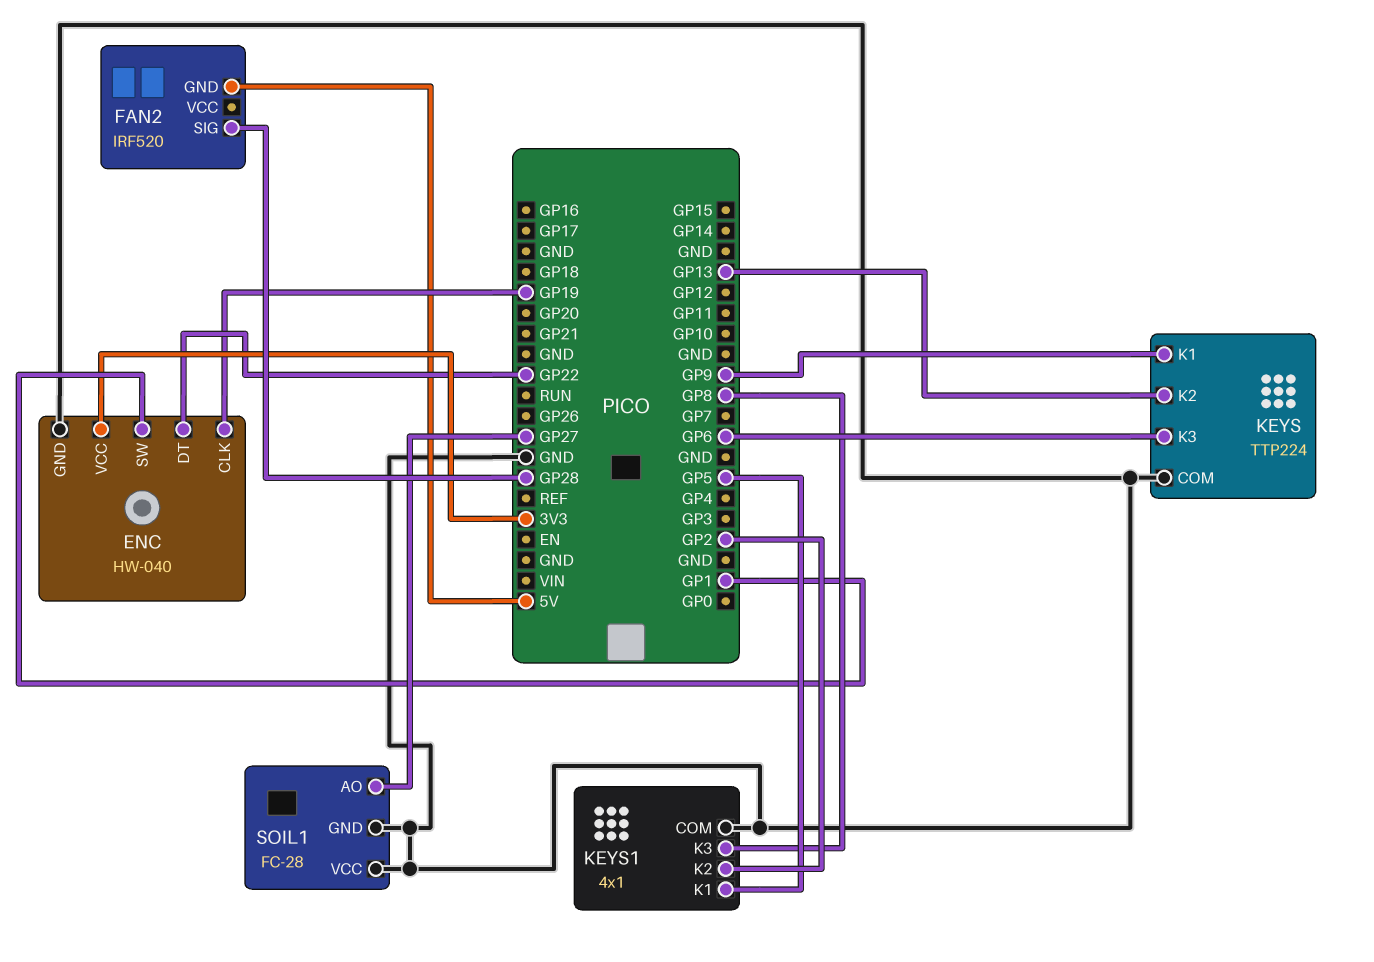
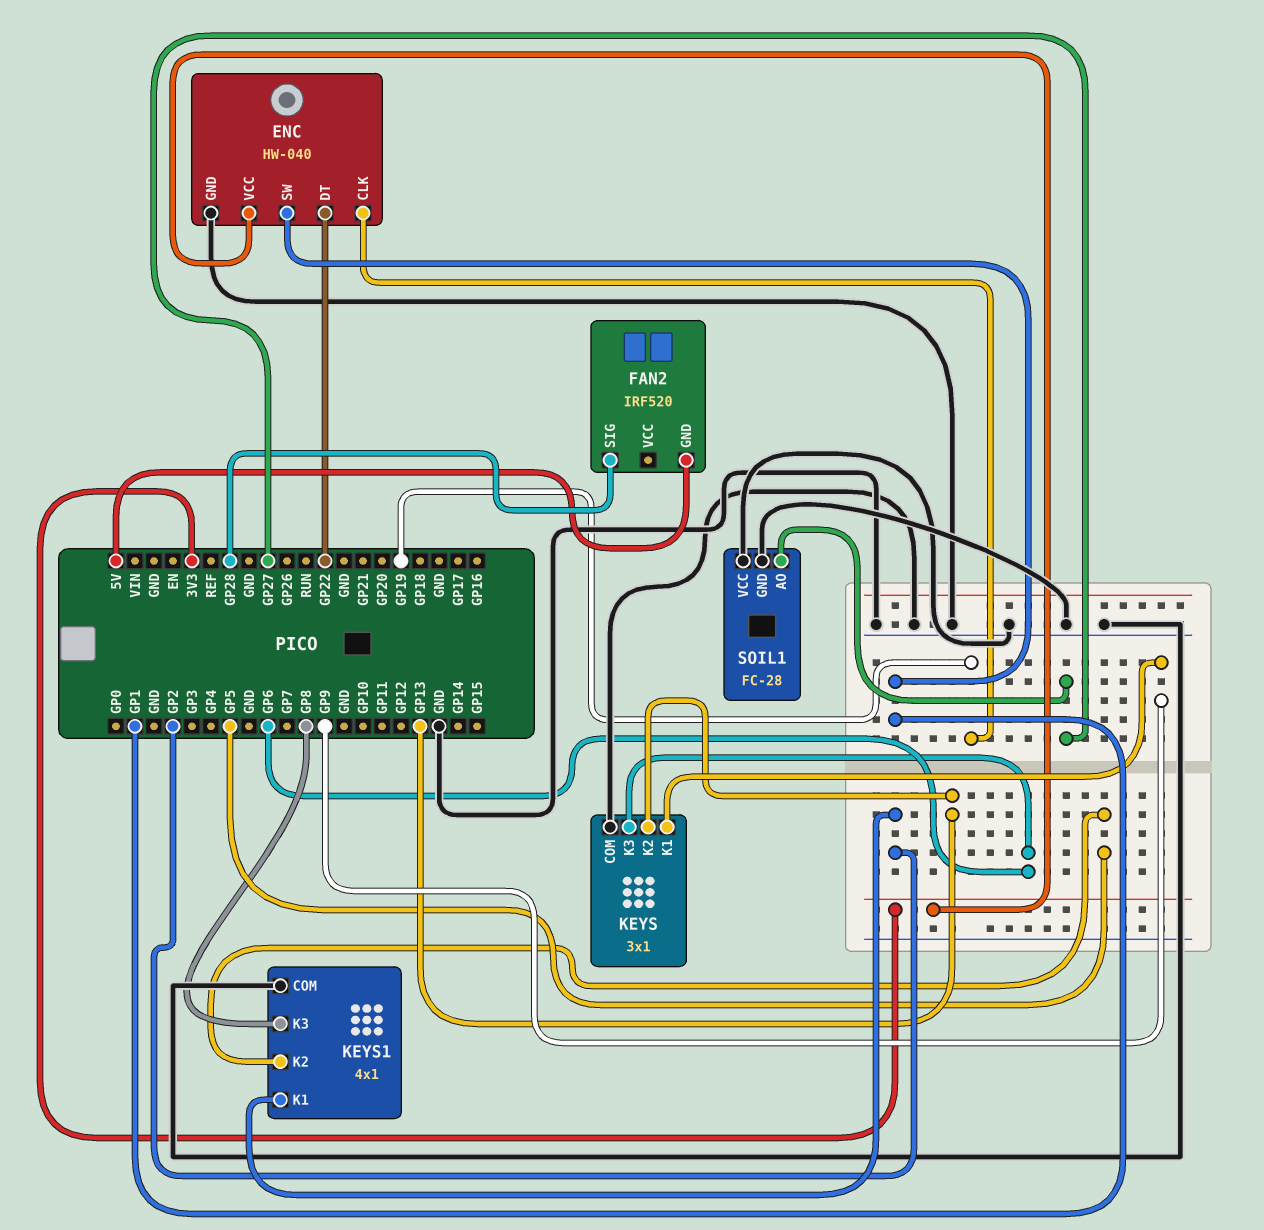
KEYS: TTP224 -> 3x1
KEYS1 pin K1: GP5 -> GP2
KEYS1 pin K2: GP2 -> GP5

